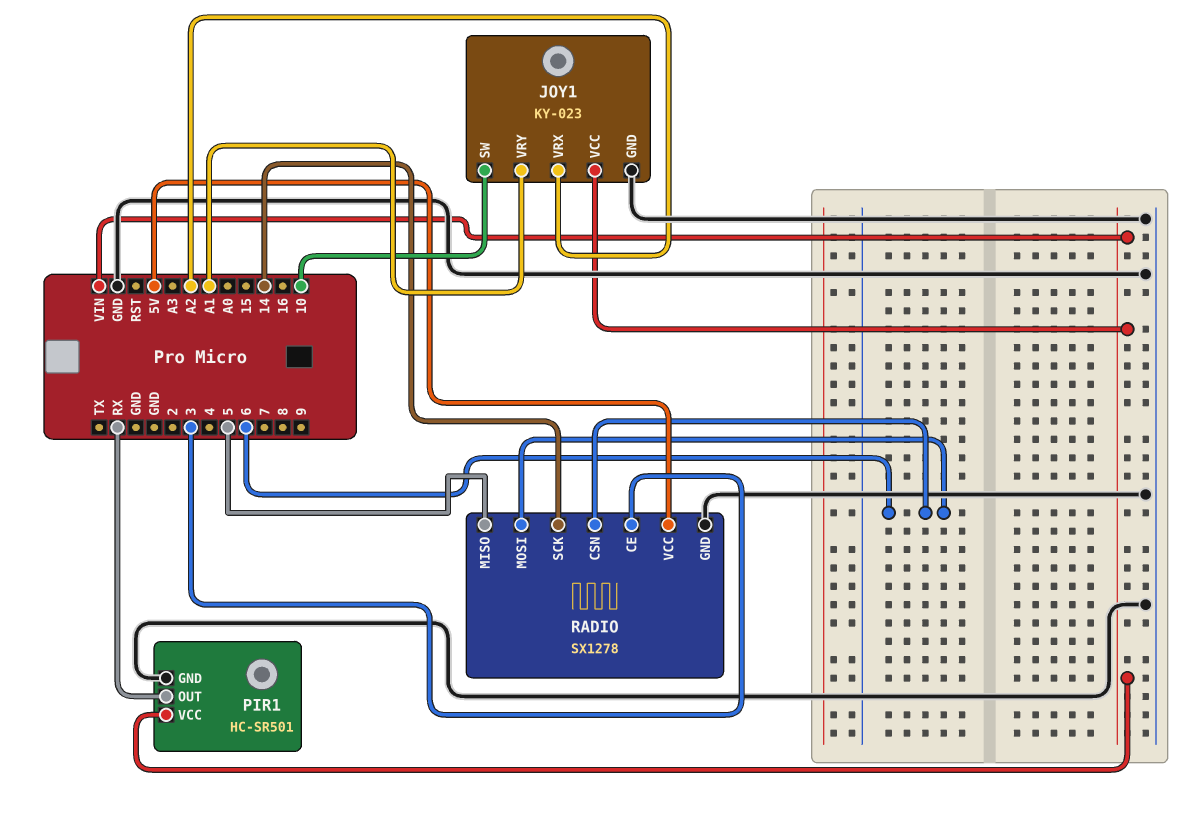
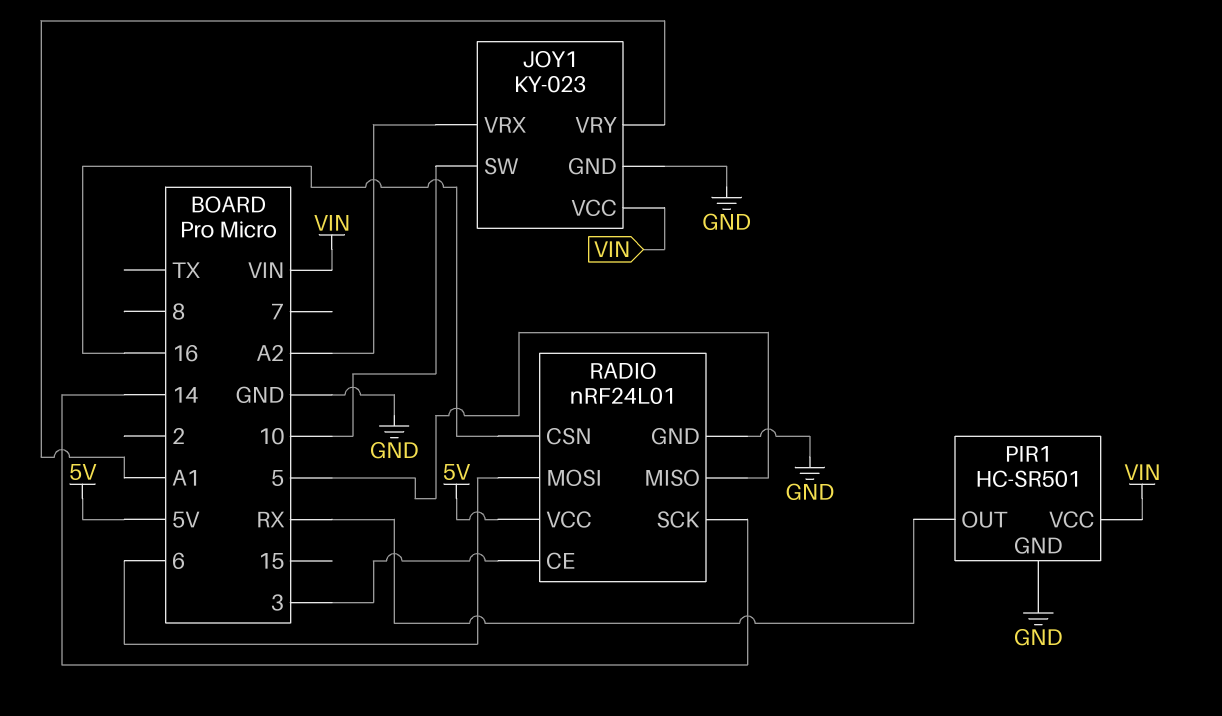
RADIO: SX1278 -> nRF24L01
RADIO pin CSN: 6 -> 16

